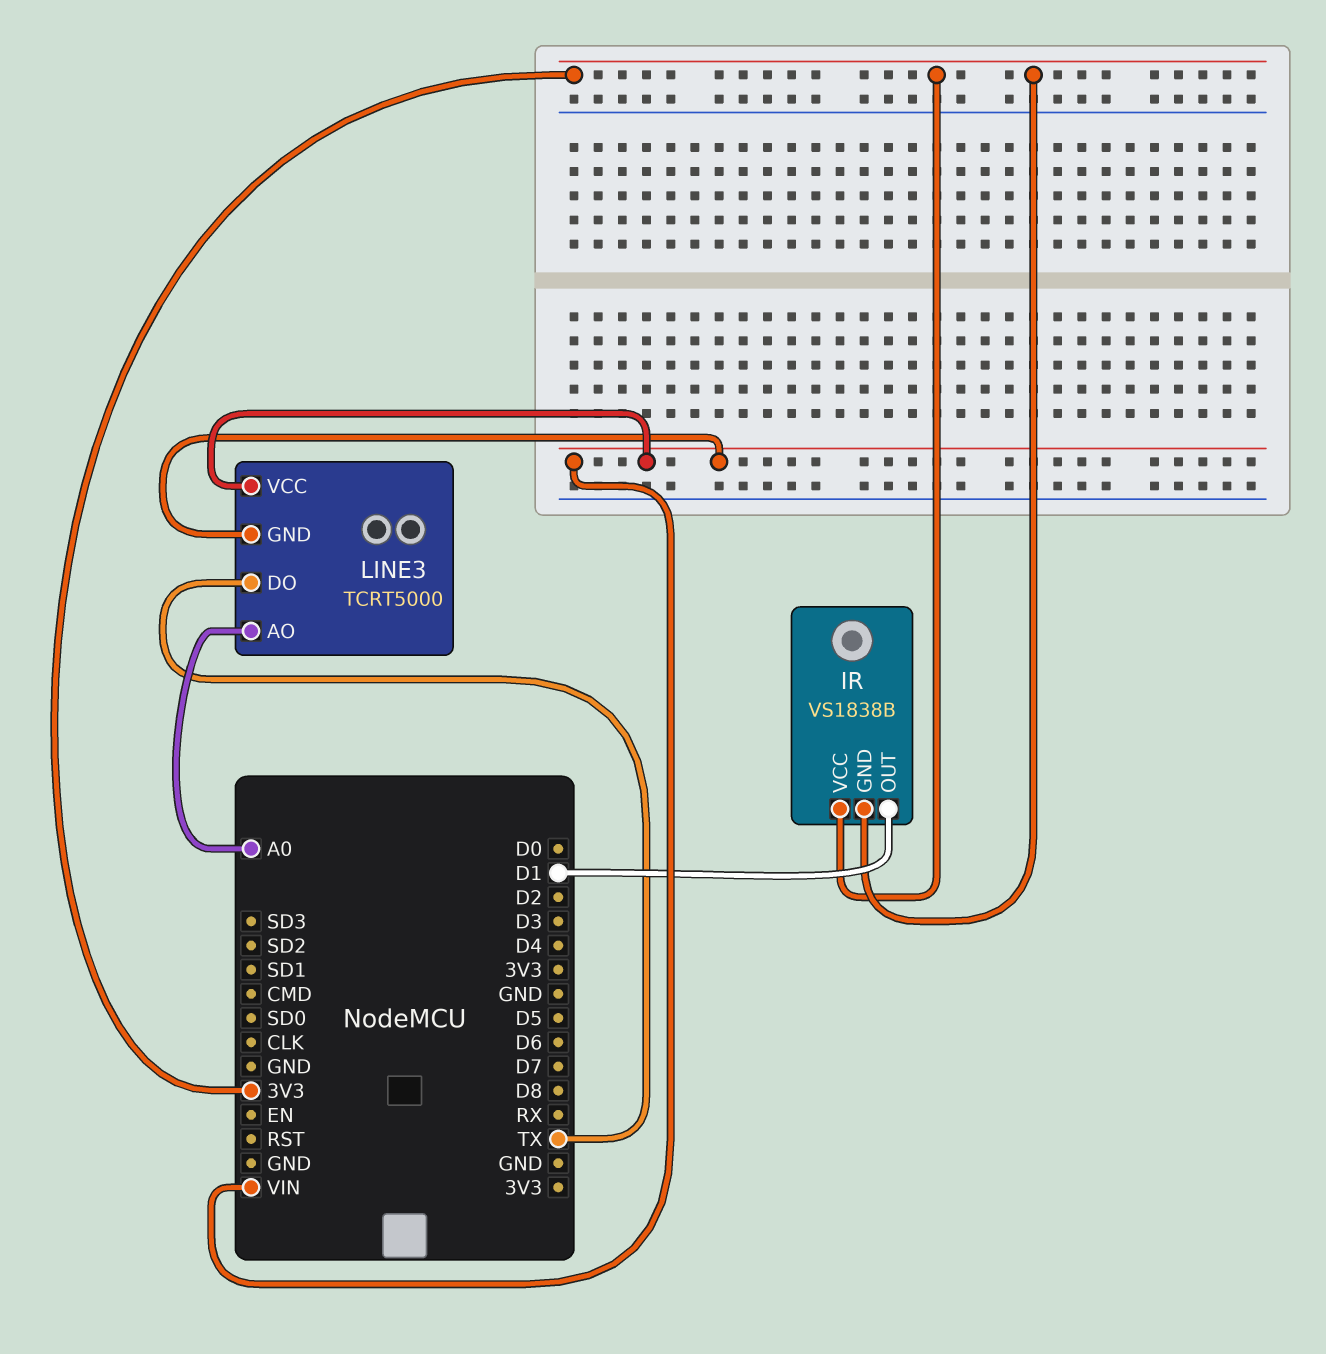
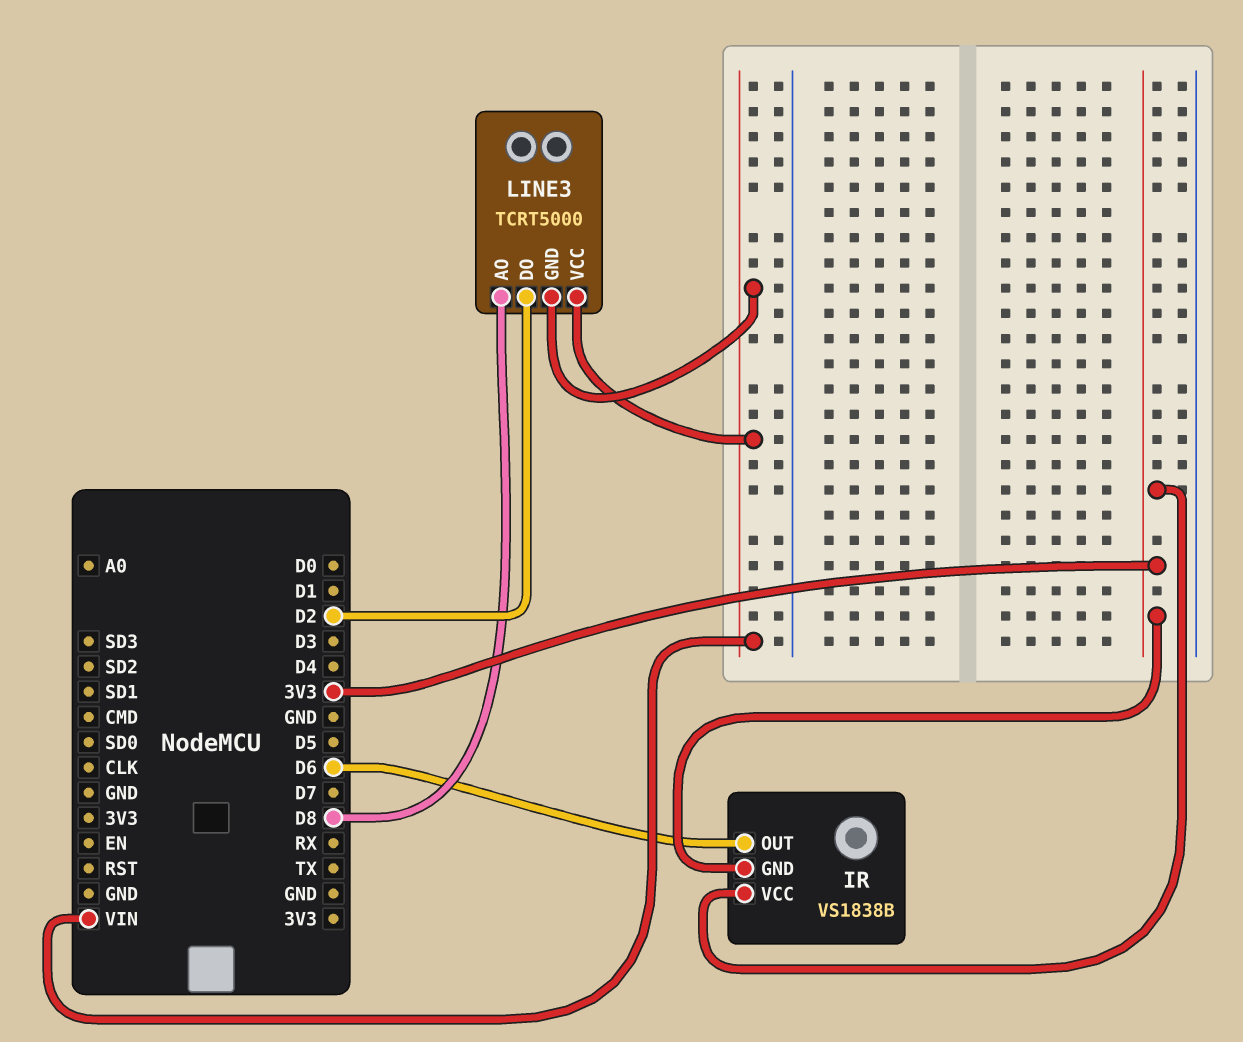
IR pin OUT: D1 -> D6
LINE3 pin AO: A0 -> D8
LINE3 pin DO: TX -> D2

